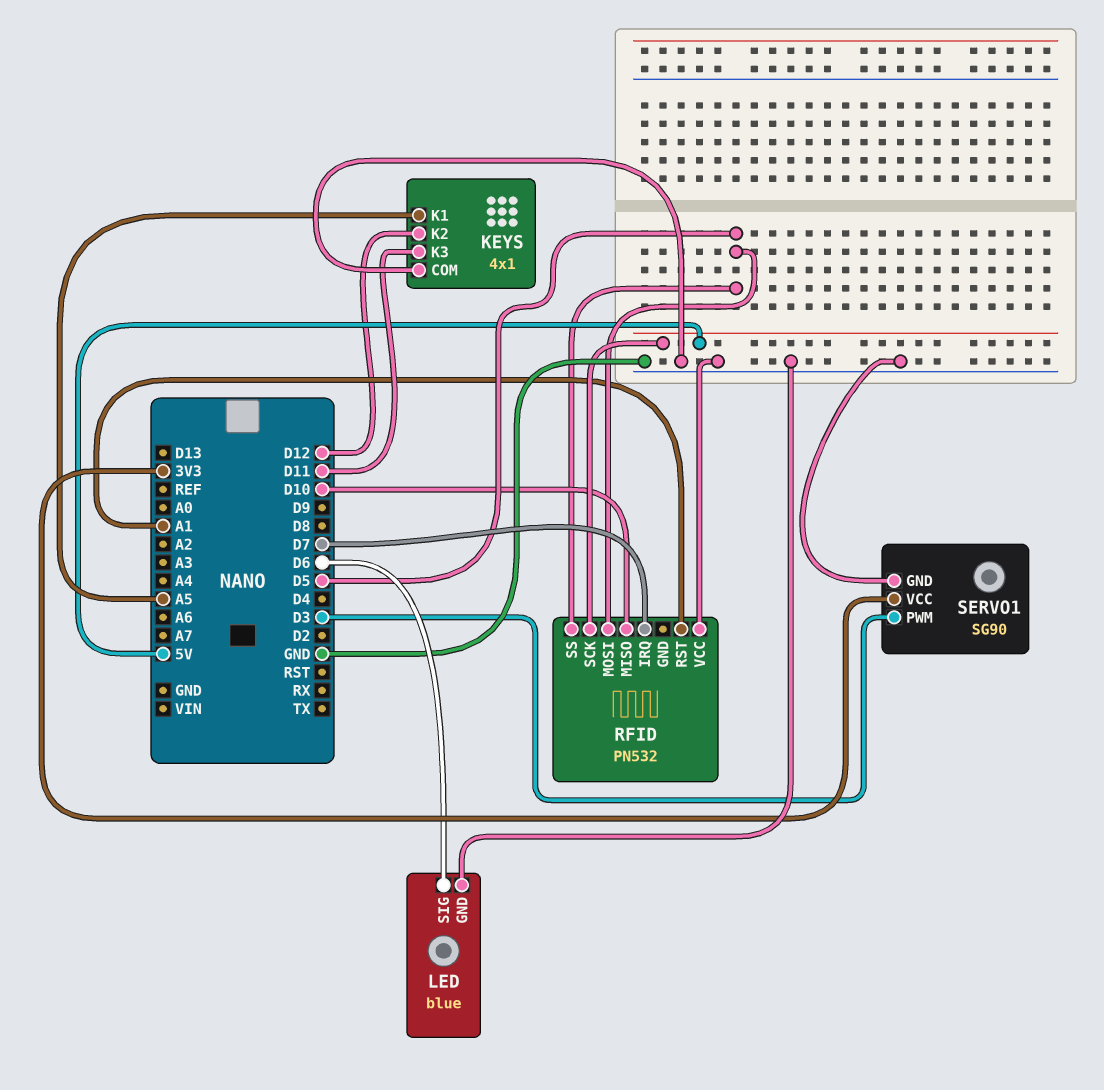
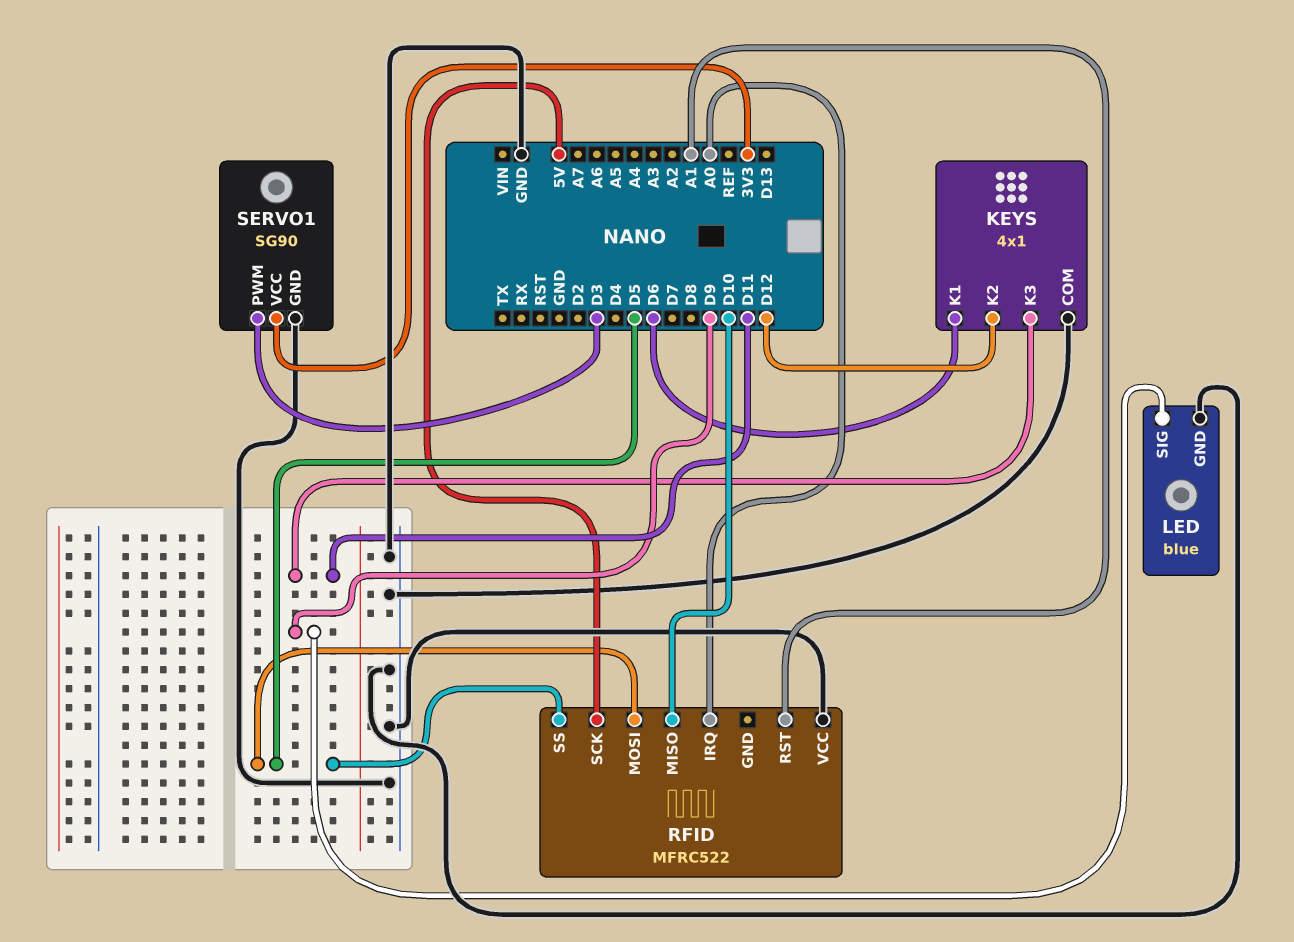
KEYS pin K1: A5 -> D6
LED pin SIG: D6 -> D9
RFID: PN532 -> MFRC522
RFID pin IRQ: D7 -> A0

